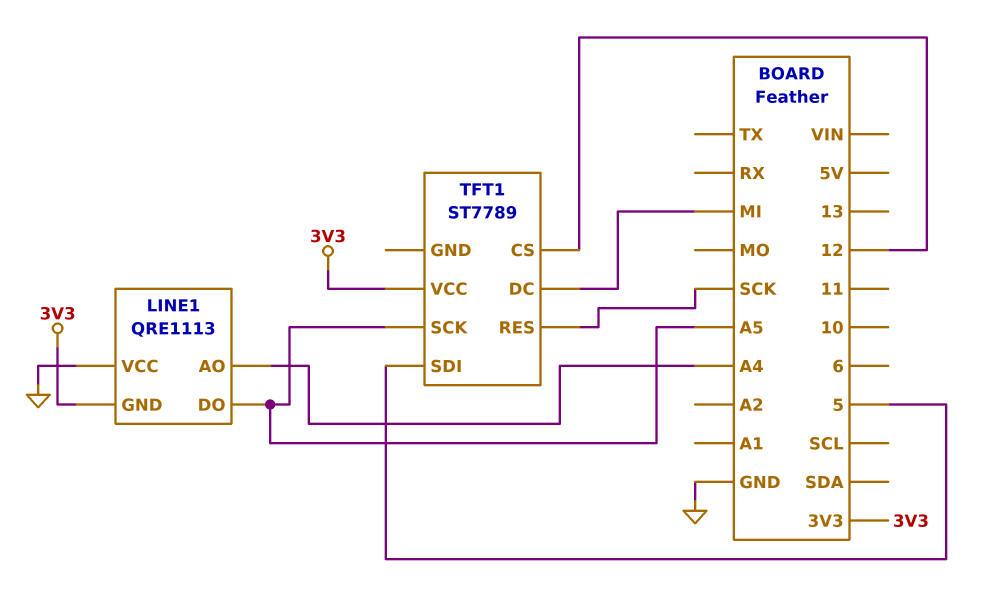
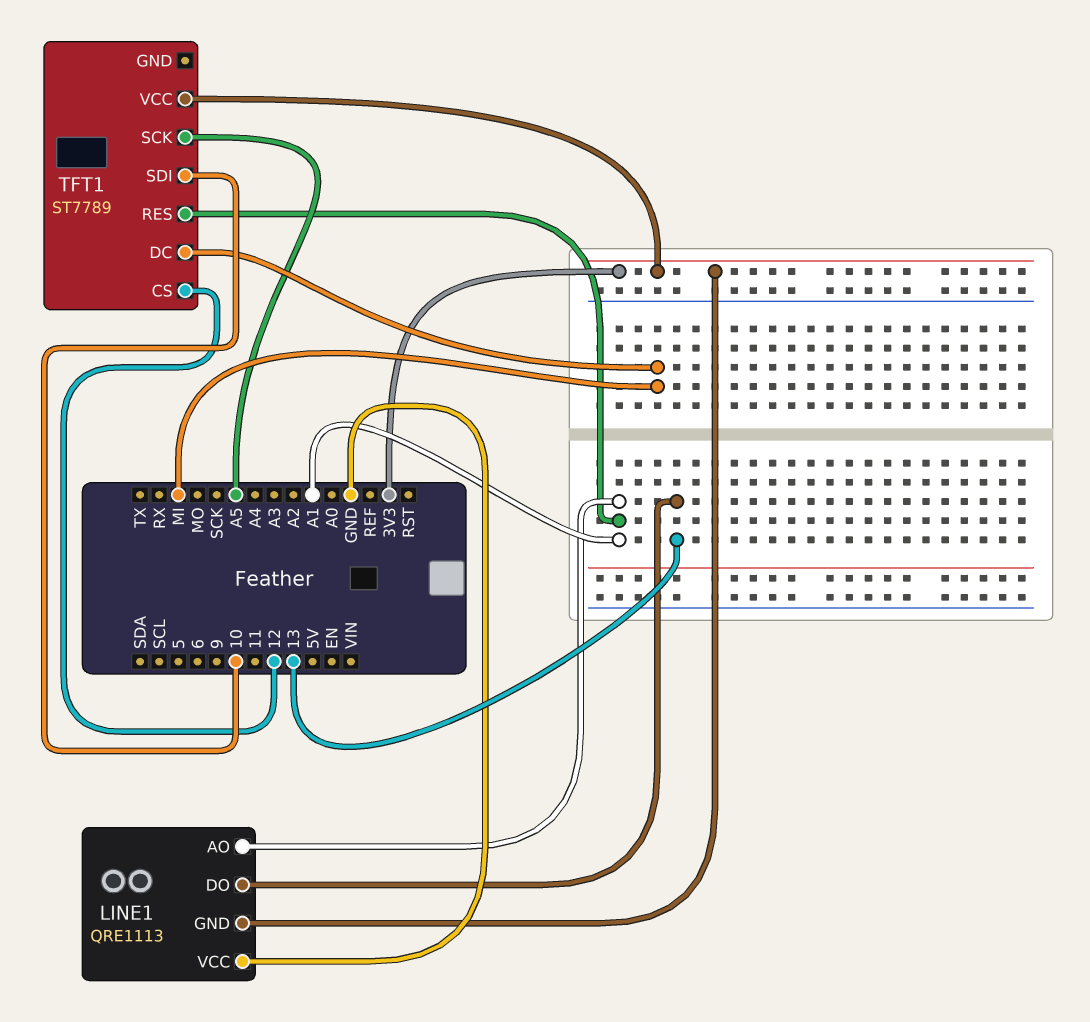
LINE1 pin AO: A4 -> A1
LINE1 pin DO: A5 -> 13
TFT1 pin RES: SCK -> A1
TFT1 pin SDI: 5 -> 10

